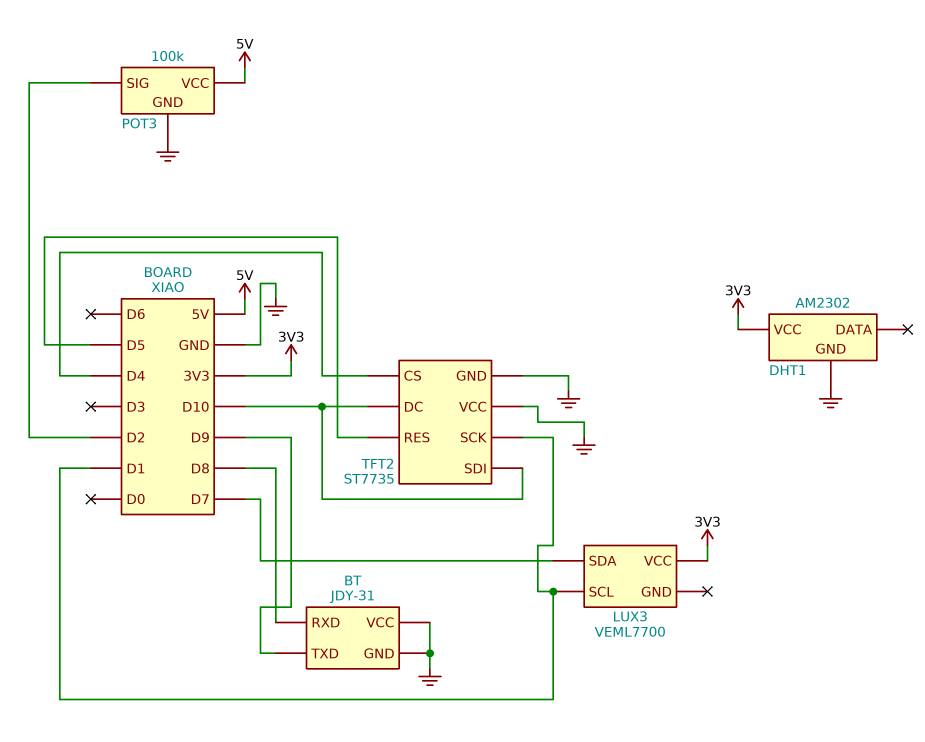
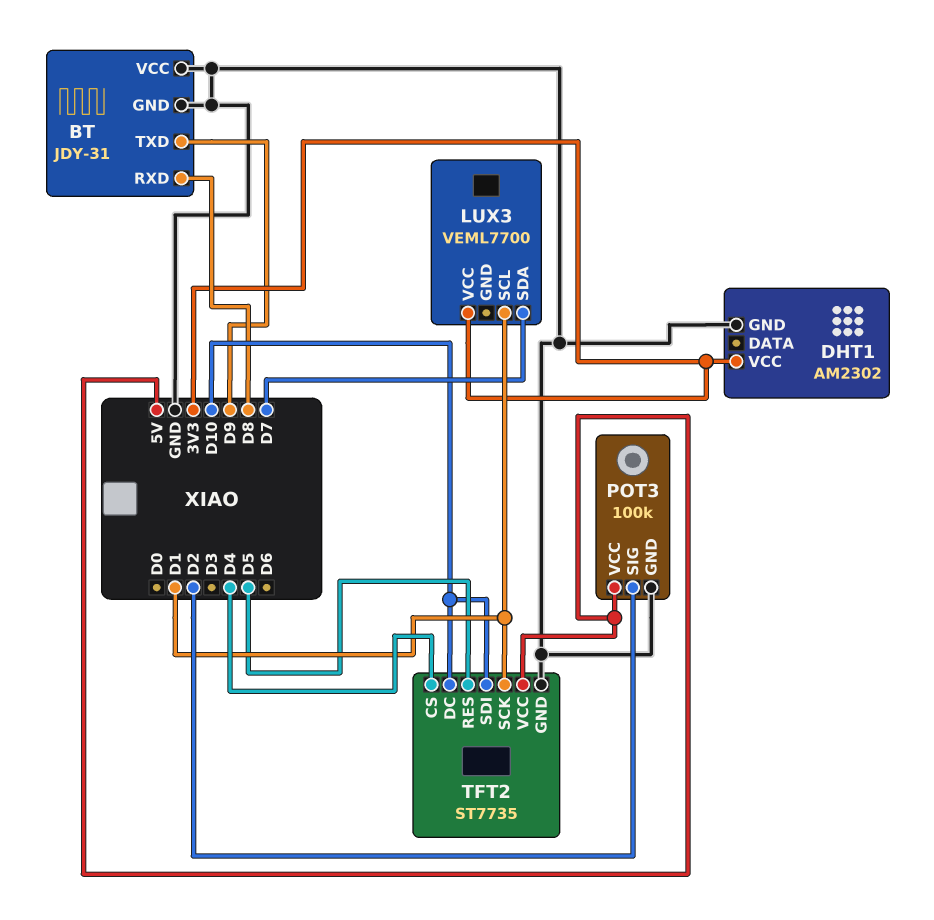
TFT2 pin VCC: GND -> 5V

